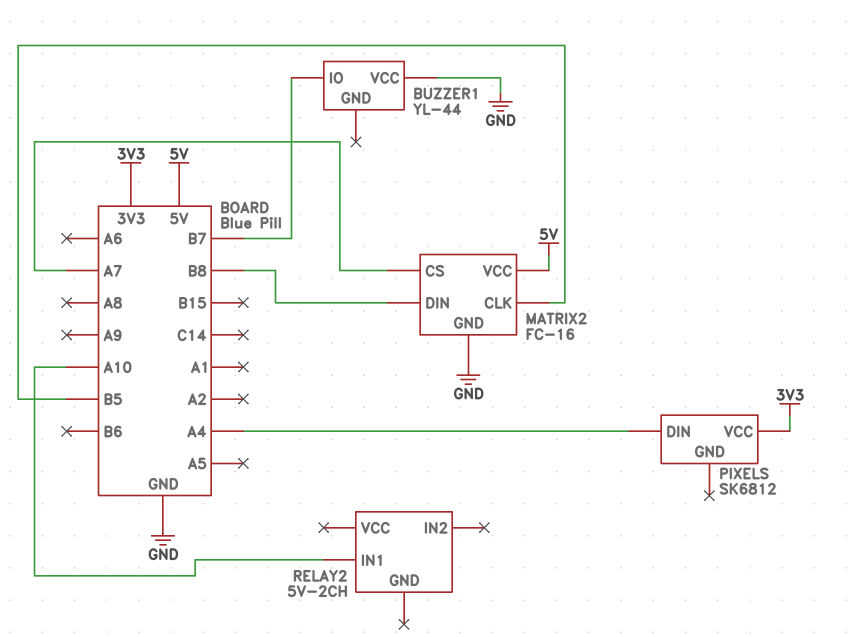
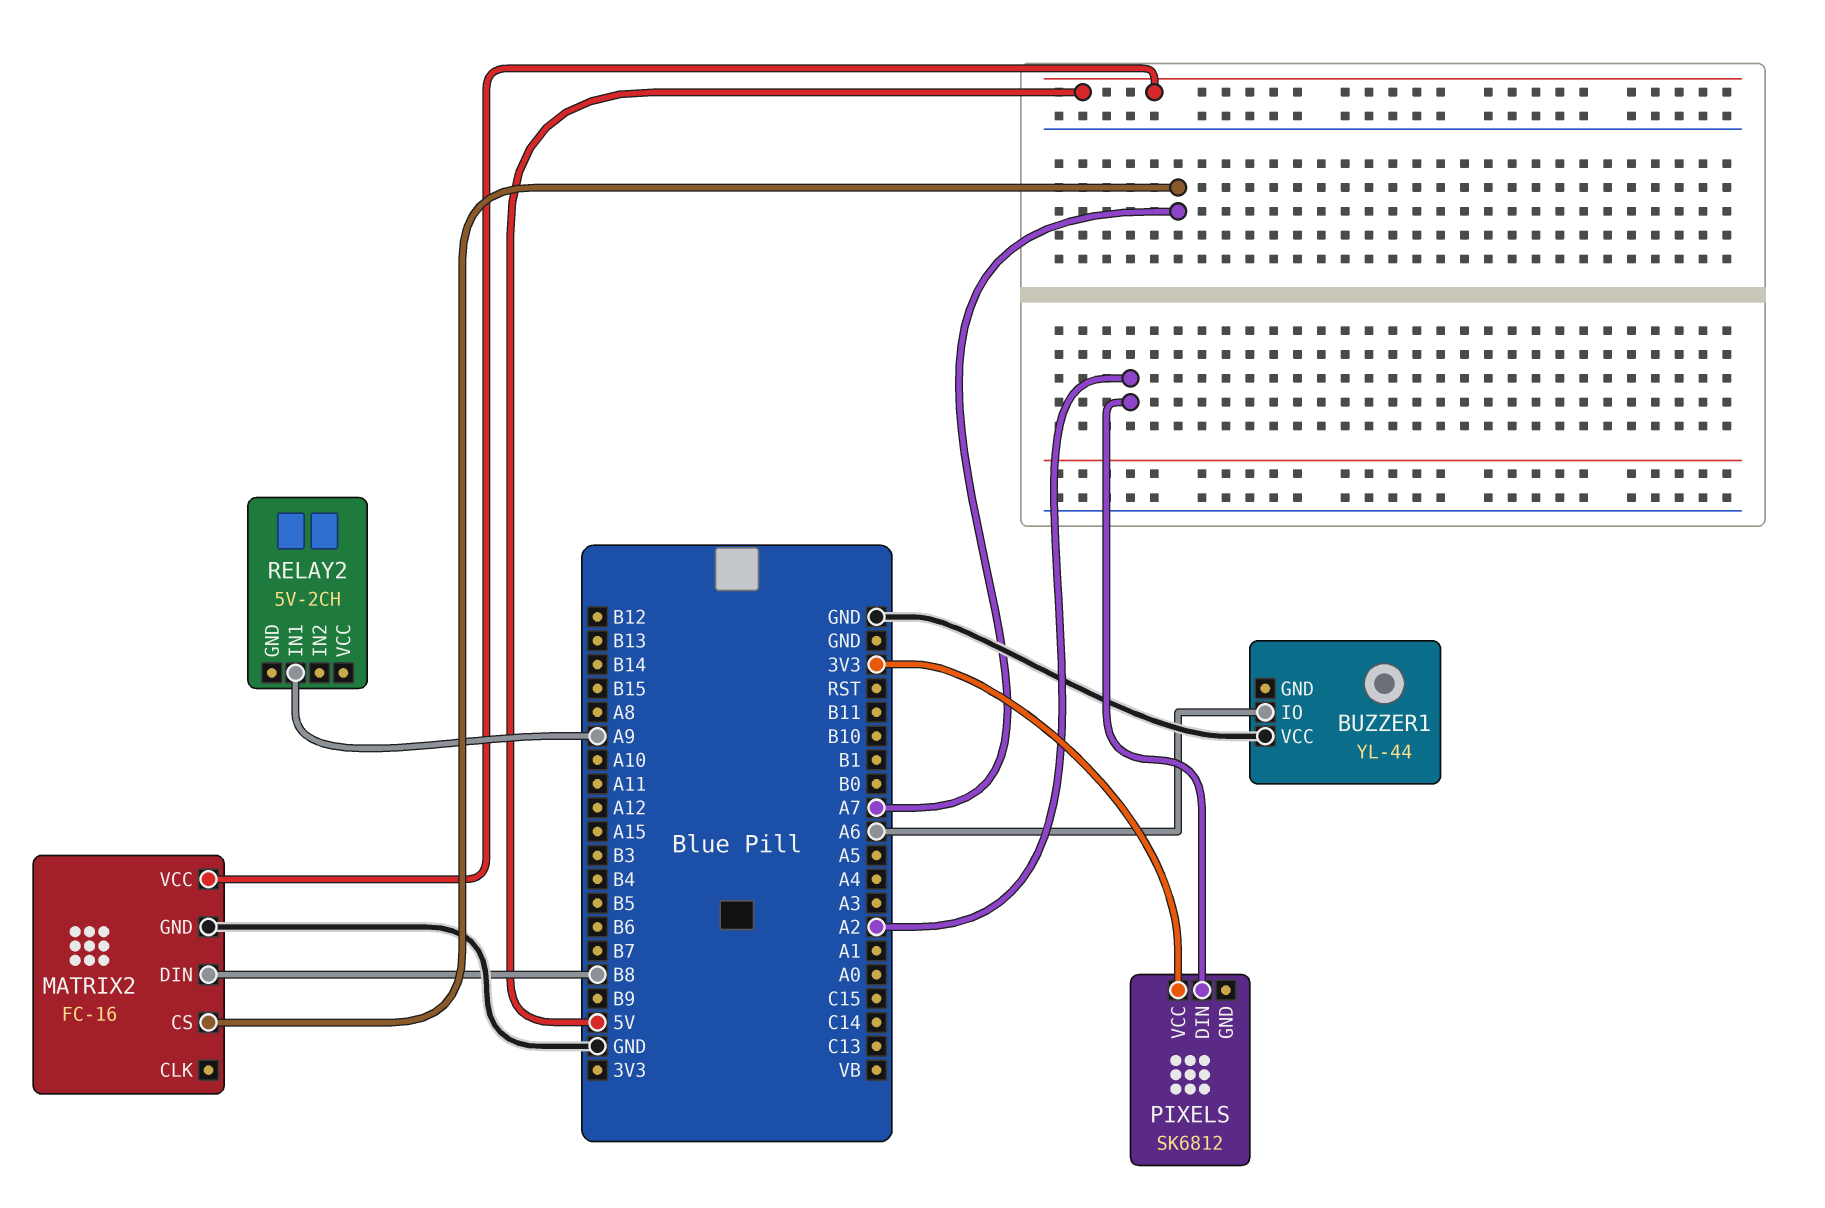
BUZZER1 pin IO: B7 -> A6
MATRIX2 pin CLK: B5 -> none
PIXELS pin DIN: A4 -> A2
RELAY2 pin IN1: A10 -> A9

